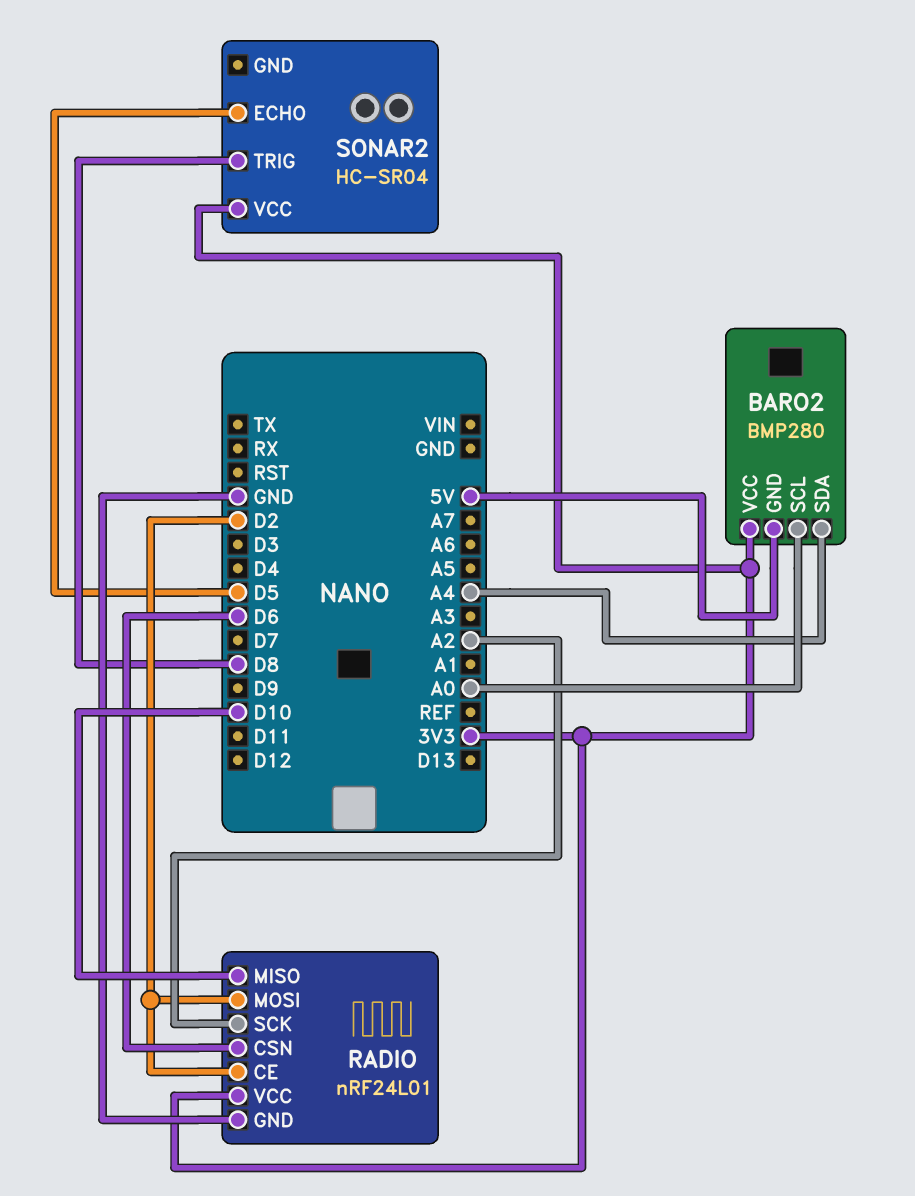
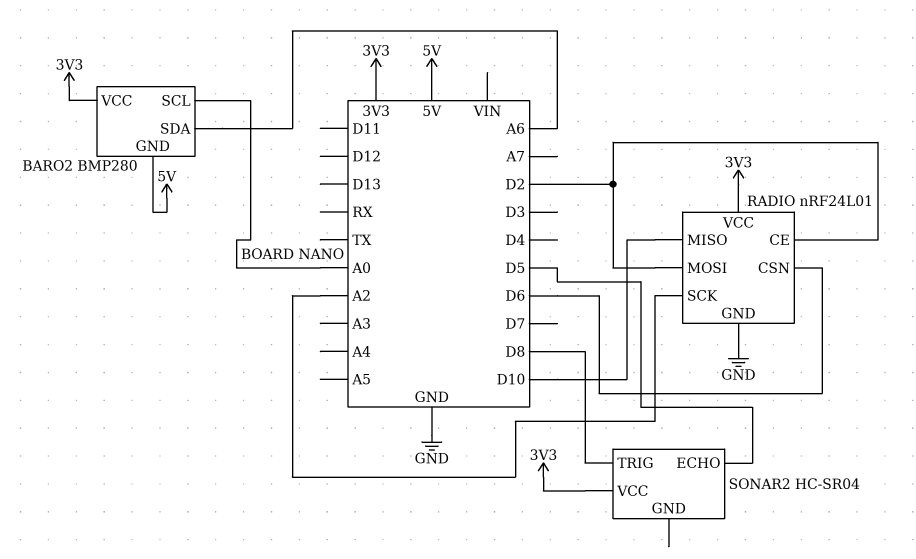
BARO2 pin SDA: A4 -> A6

